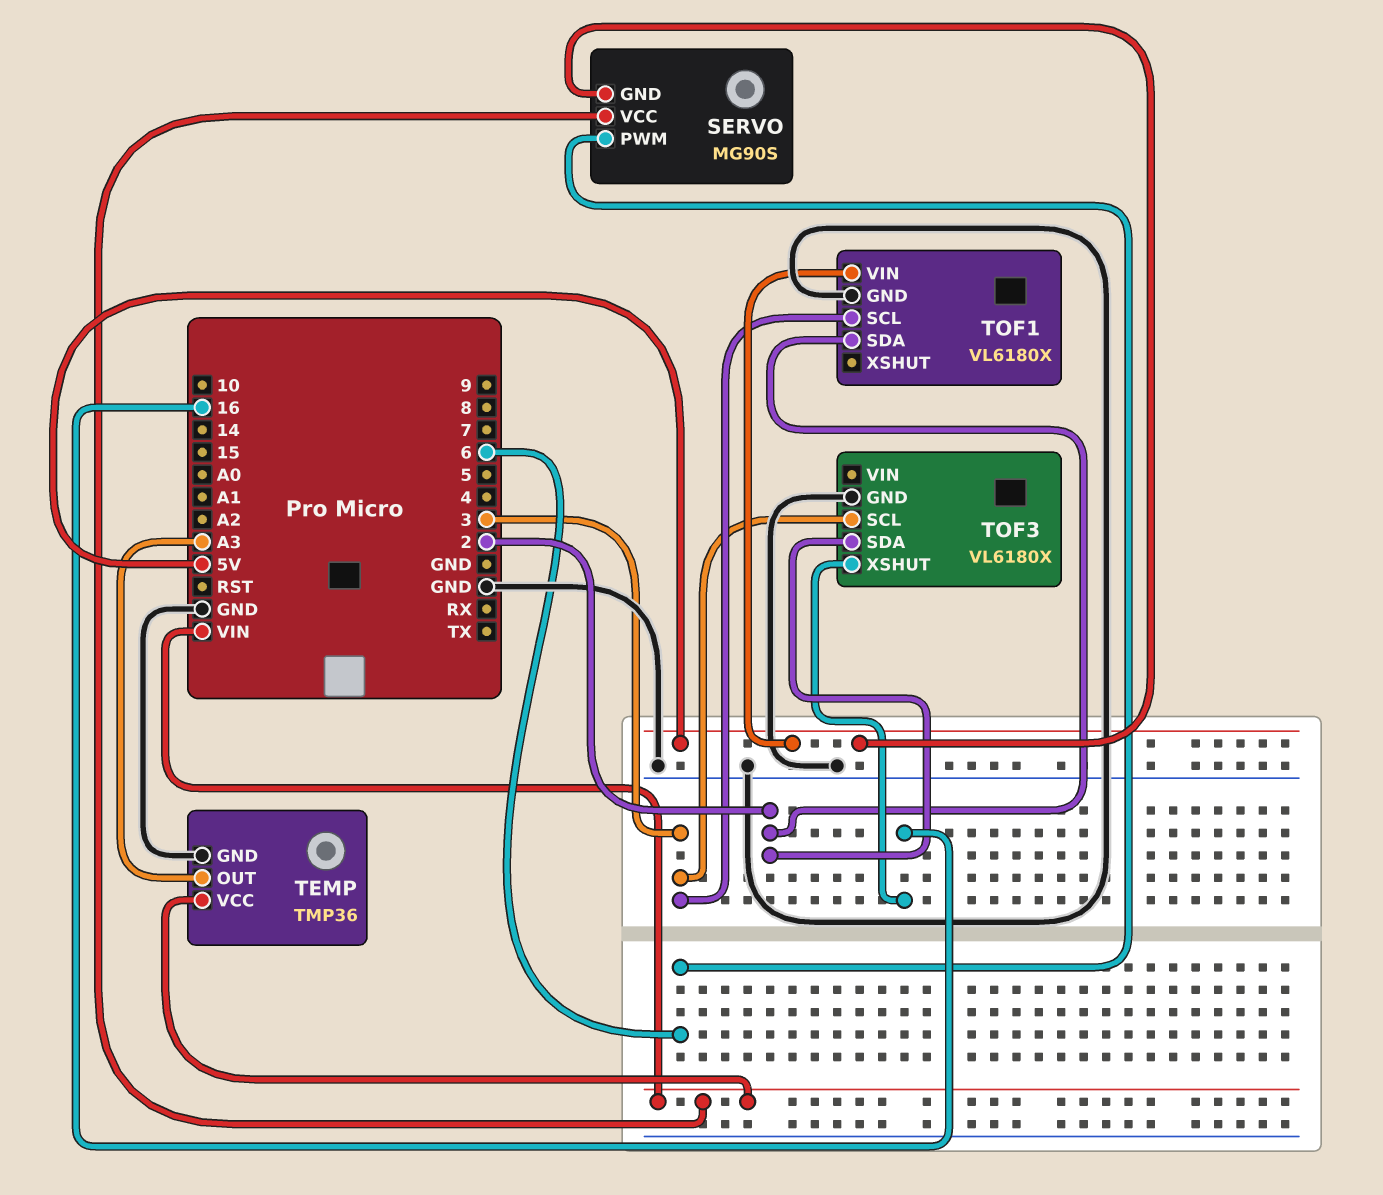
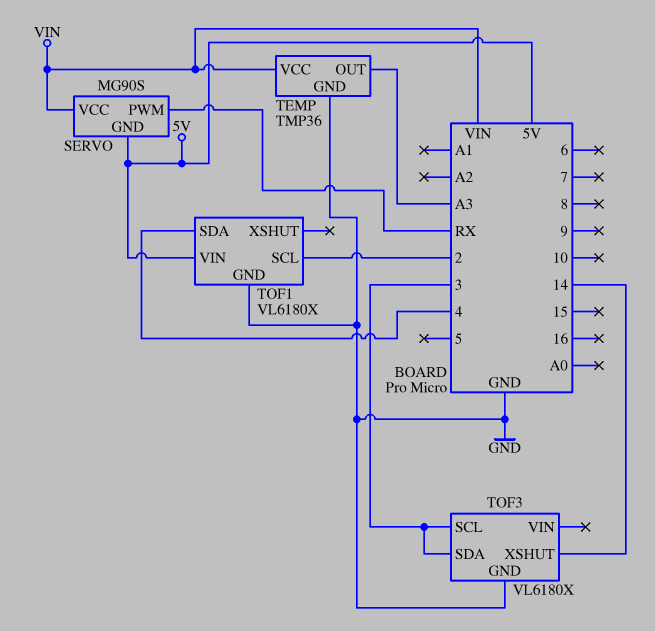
SERVO pin PWM: 6 -> RX
TOF1 pin SCL: 3 -> 2
TOF1 pin SDA: 2 -> 4
TOF3 pin SDA: 2 -> 3
TOF3 pin XSHUT: 16 -> 14

